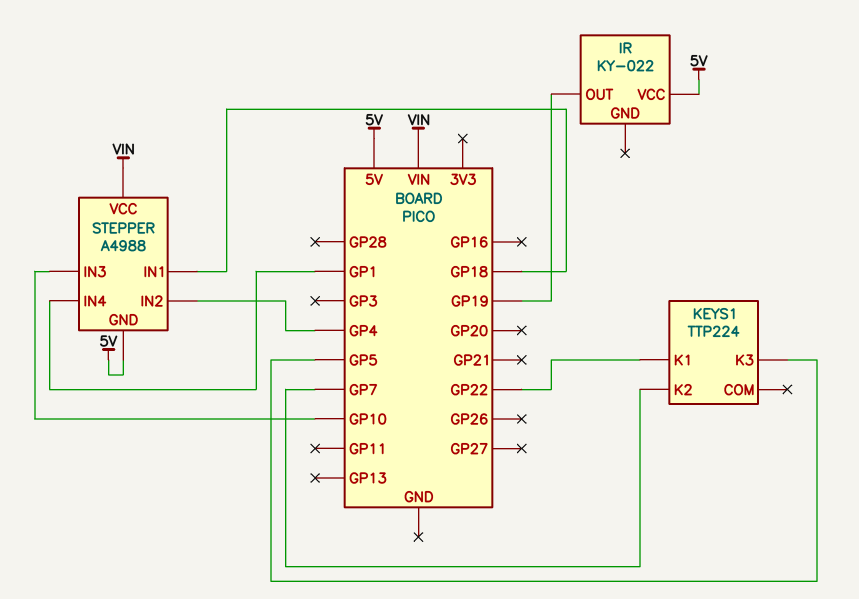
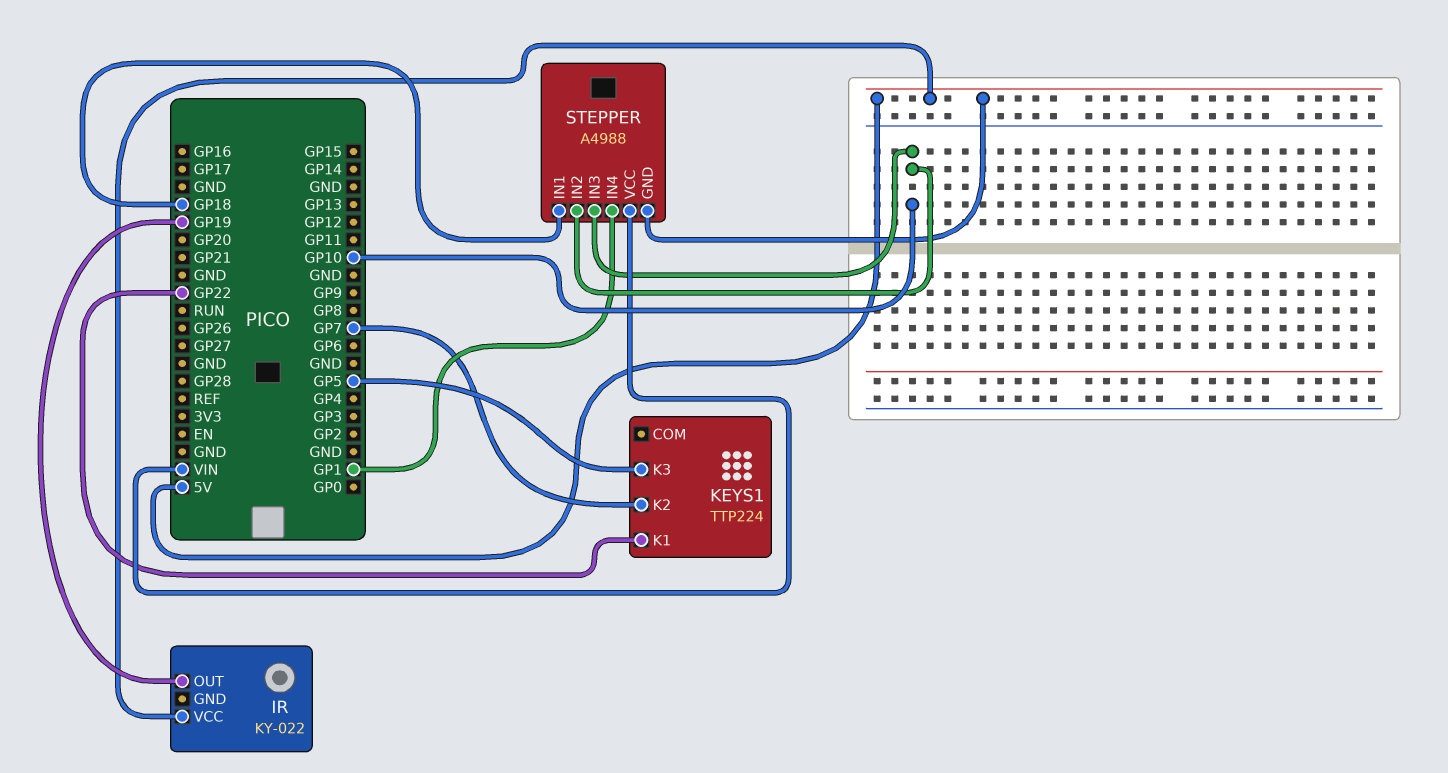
STEPPER pin IN2: GP4 -> GP10

